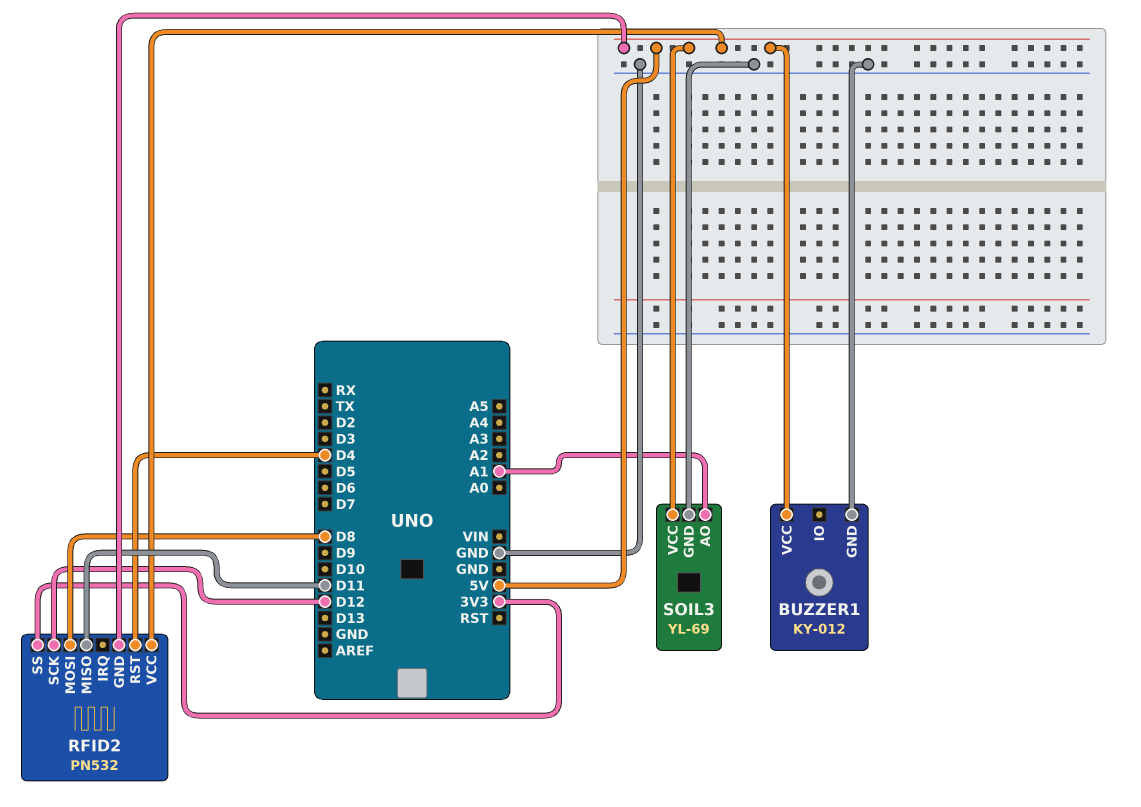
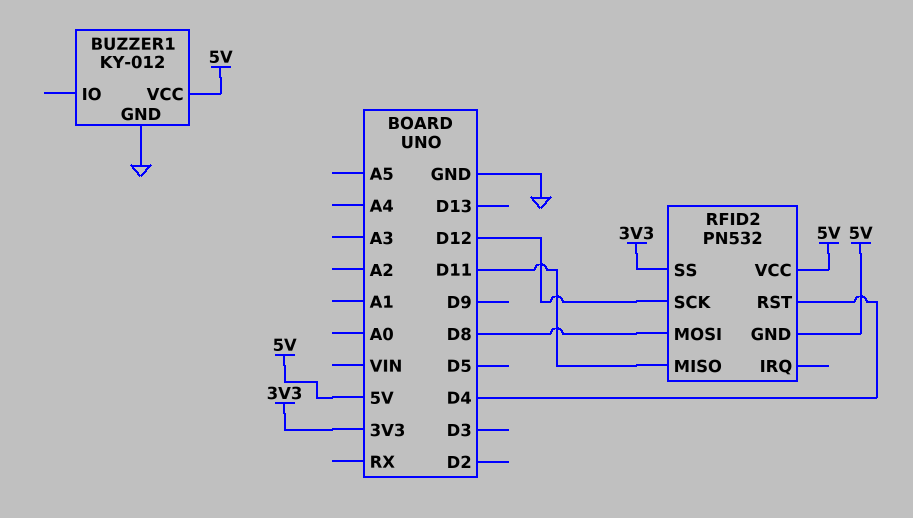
SOIL3: YL-69 -> none
SOIL3 pin AO: A1 -> none
SOIL3 pin GND: GND -> none
SOIL3 pin VCC: 5V -> none

